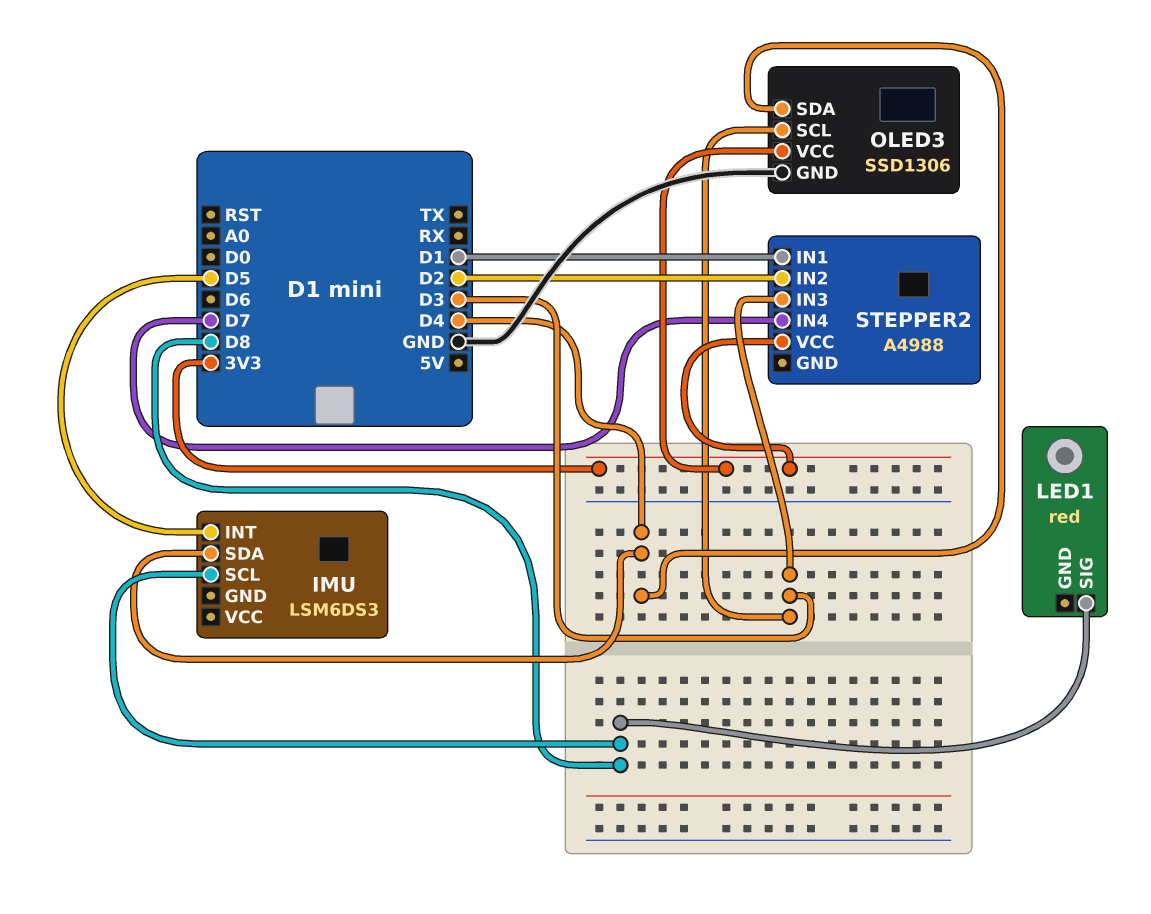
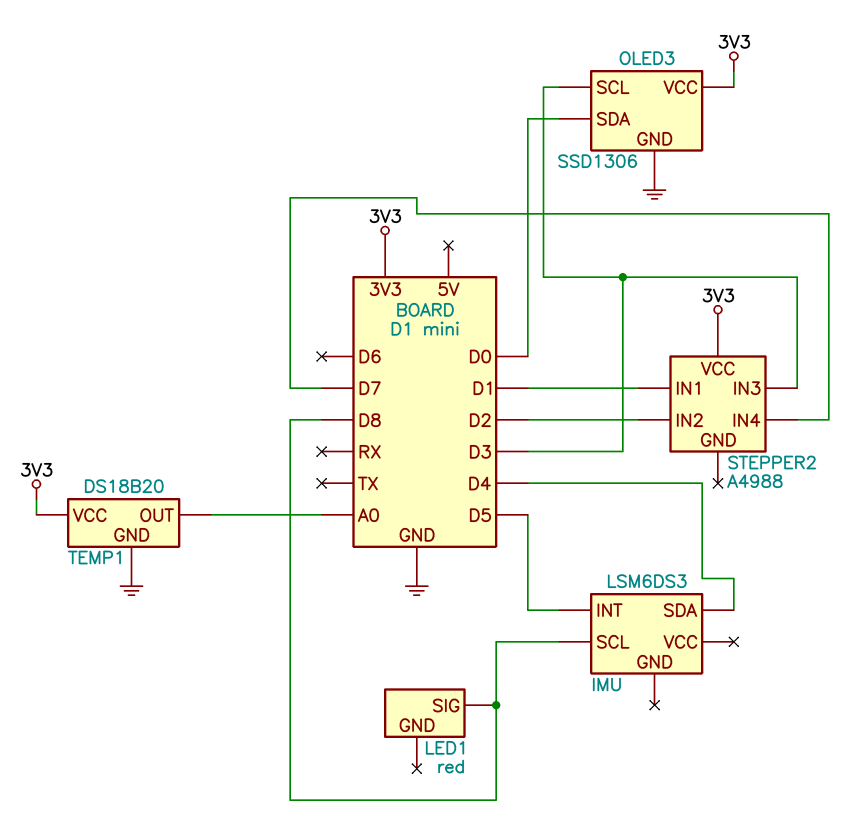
OLED3 pin SDA: D4 -> D0
TEMP1: none -> DS18B20
TEMP1 pin GND: none -> GND
TEMP1 pin OUT: none -> A0
TEMP1 pin VCC: none -> 3V3

